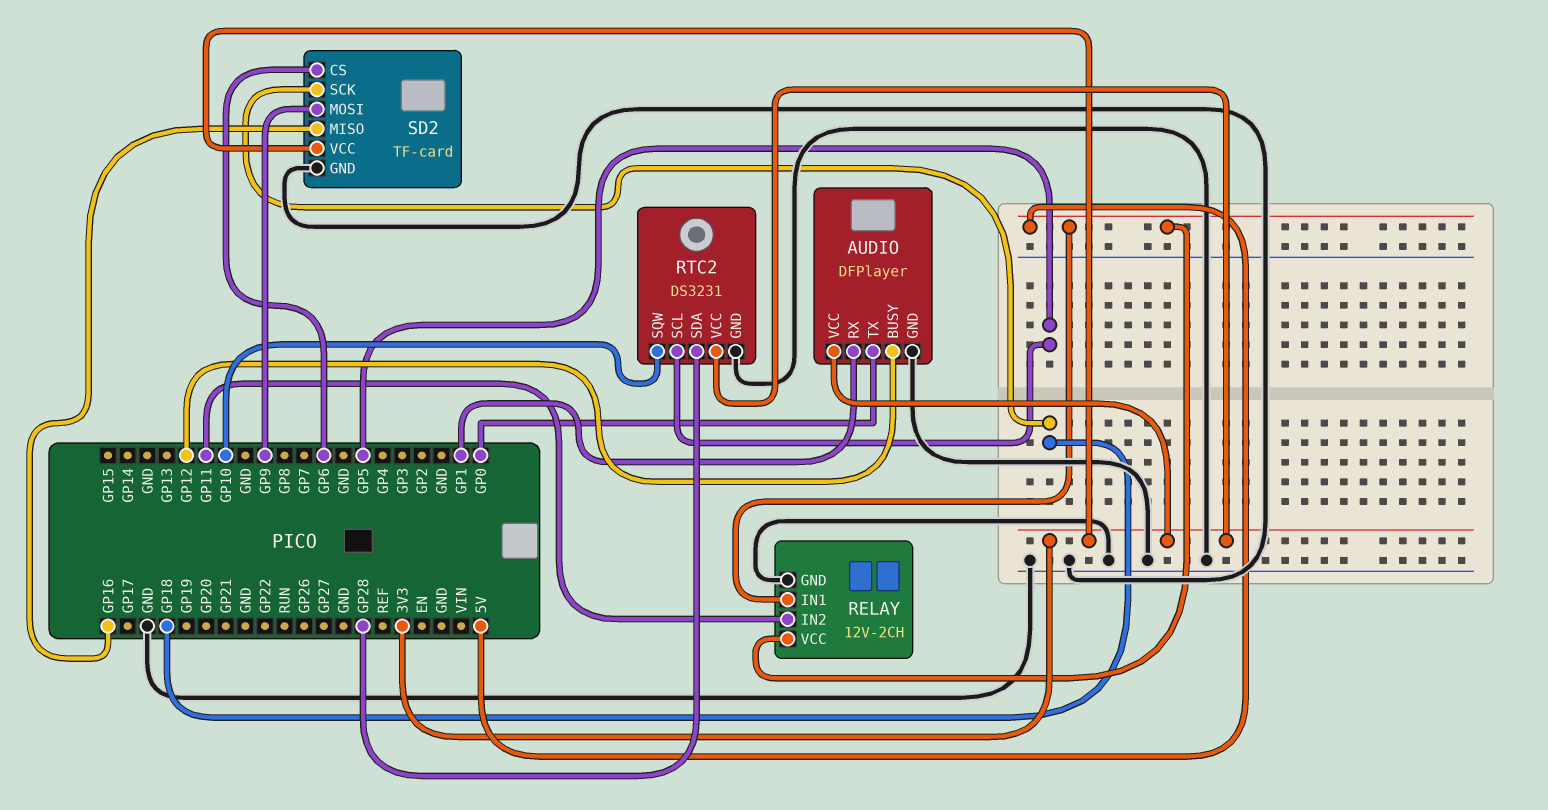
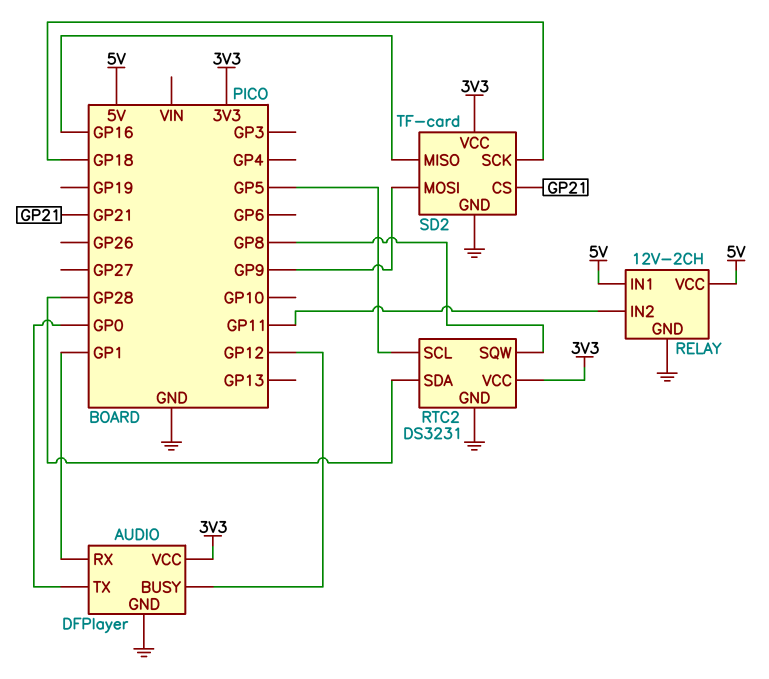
RTC2 pin SQW: GP10 -> GP8
SD2 pin CS: GP6 -> GP21

